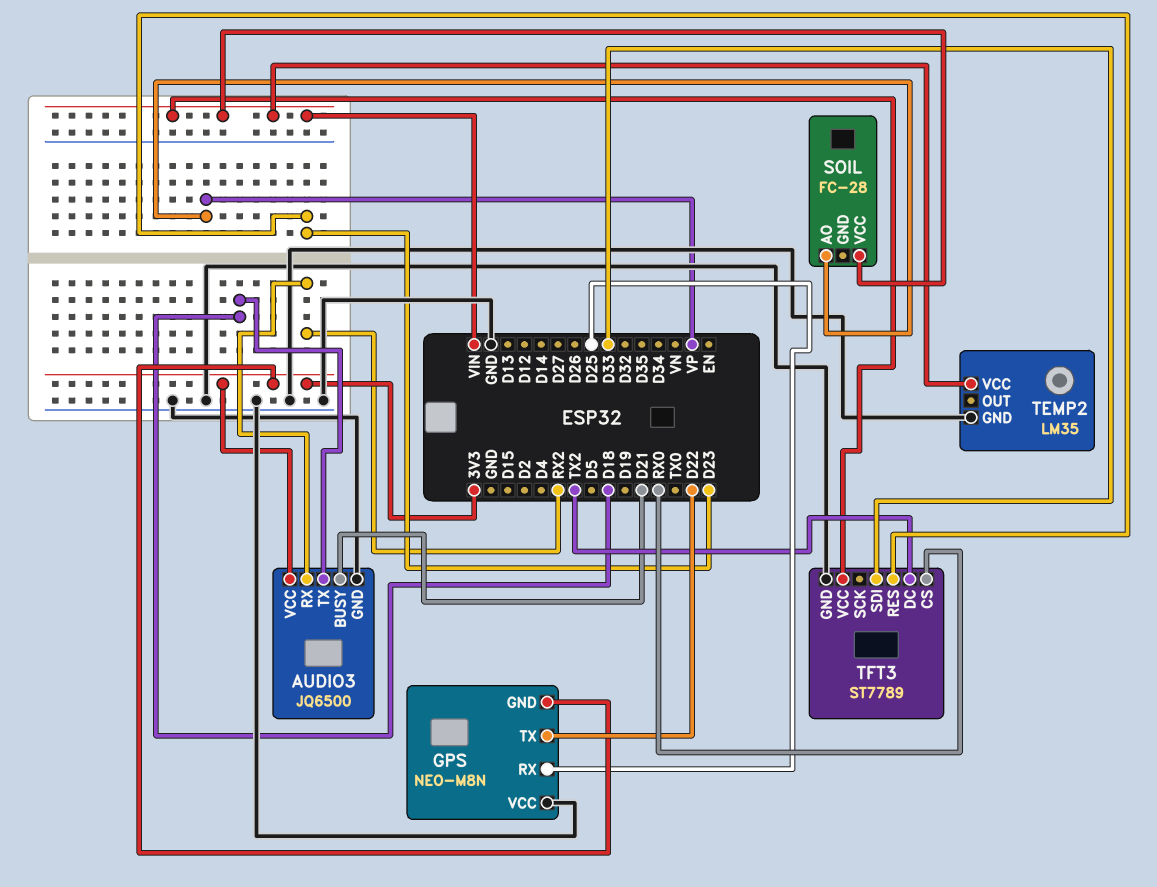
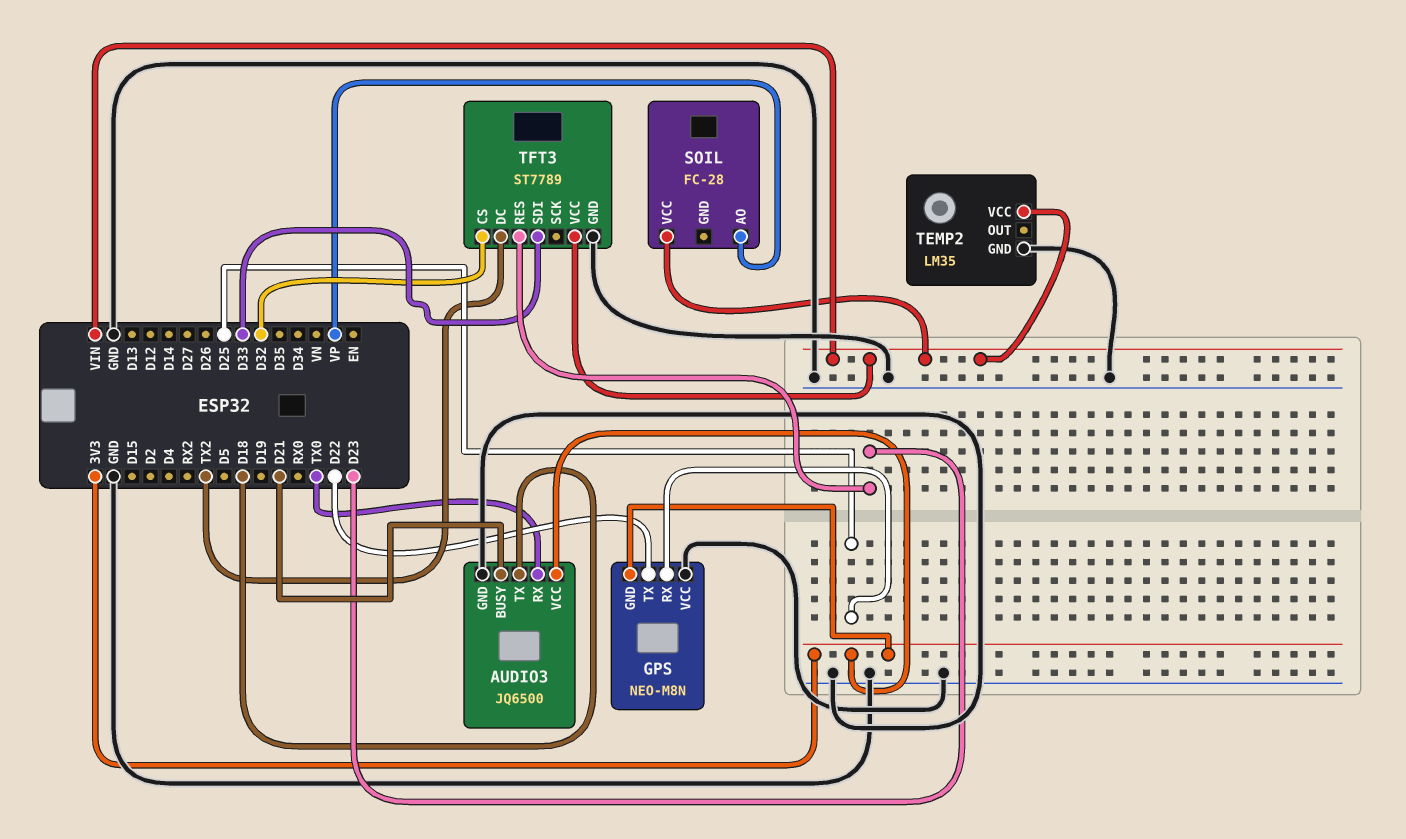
AUDIO3 pin RX: RX2 -> TX0
TFT3 pin CS: RX0 -> D32

